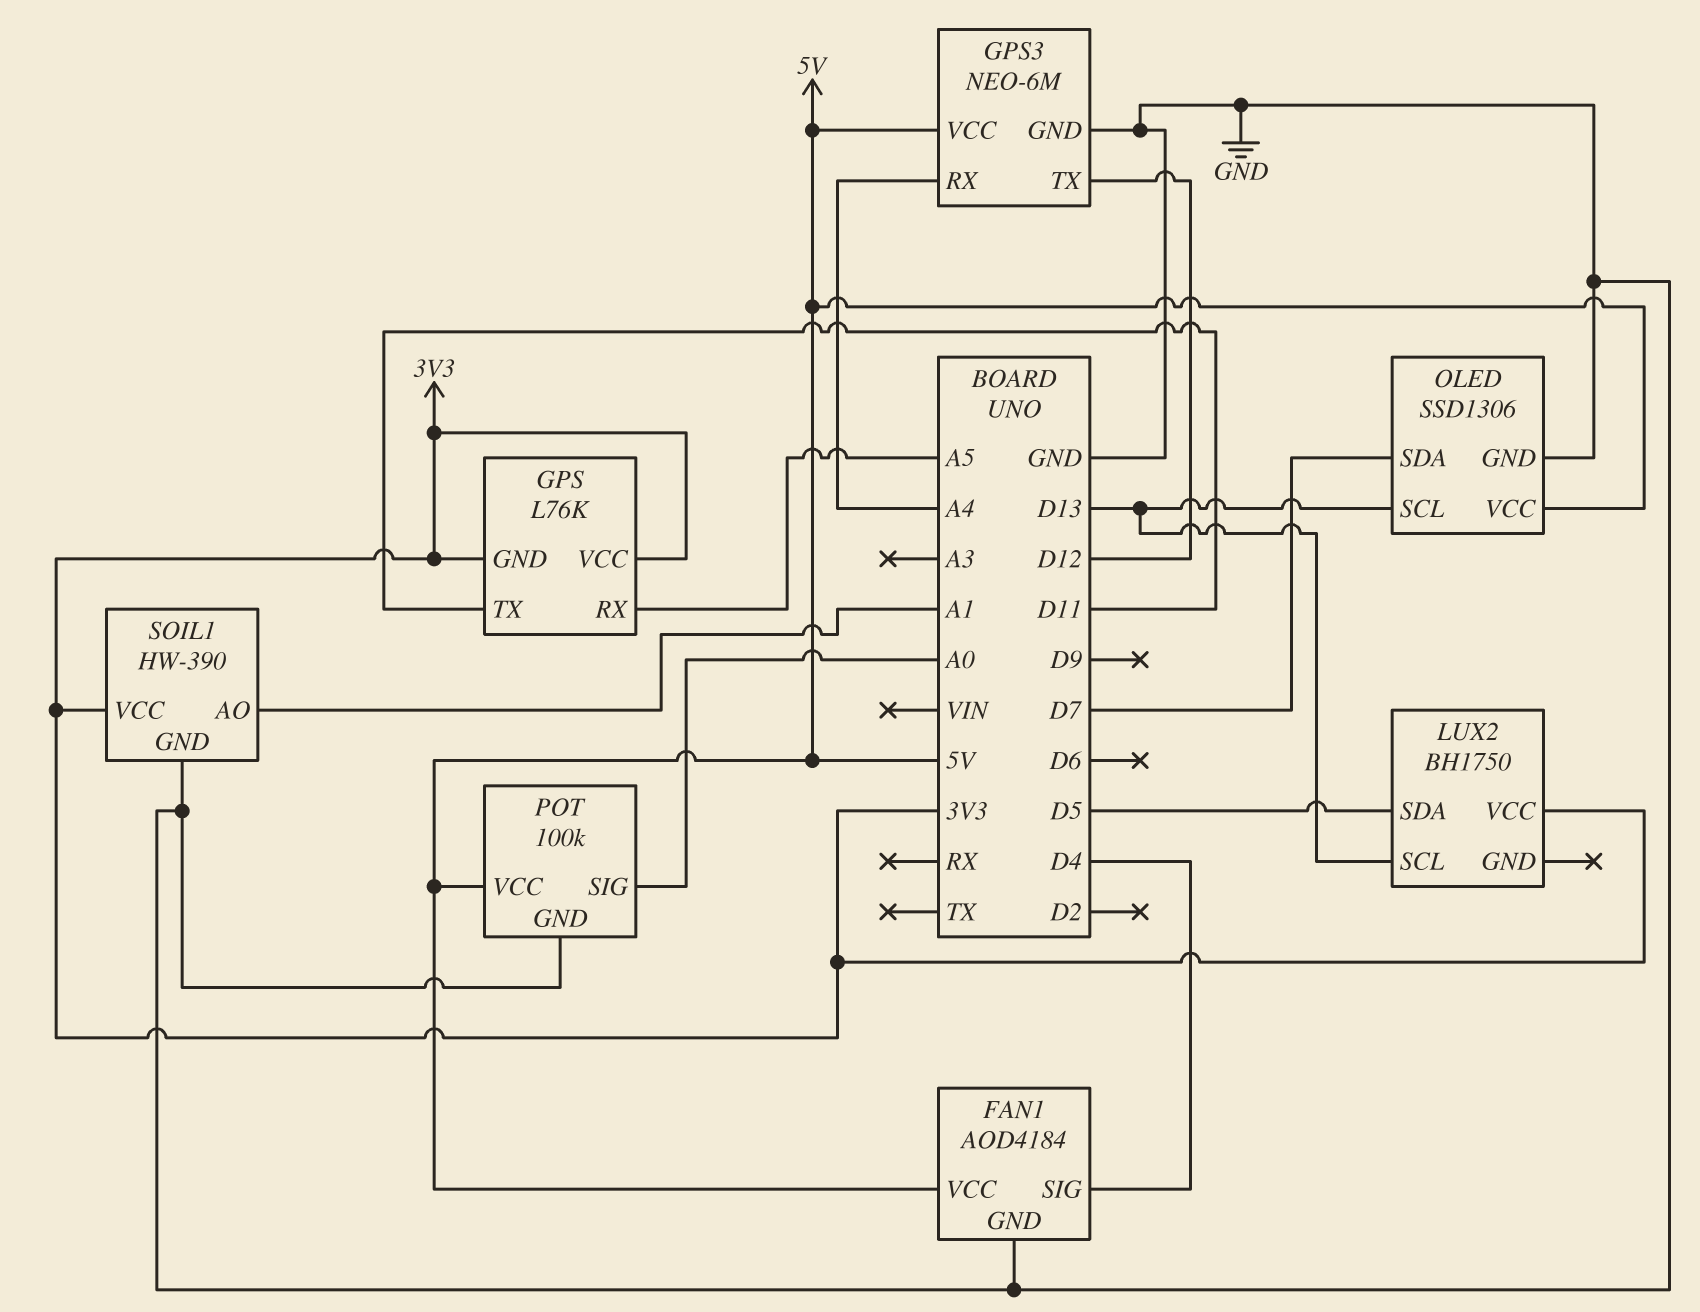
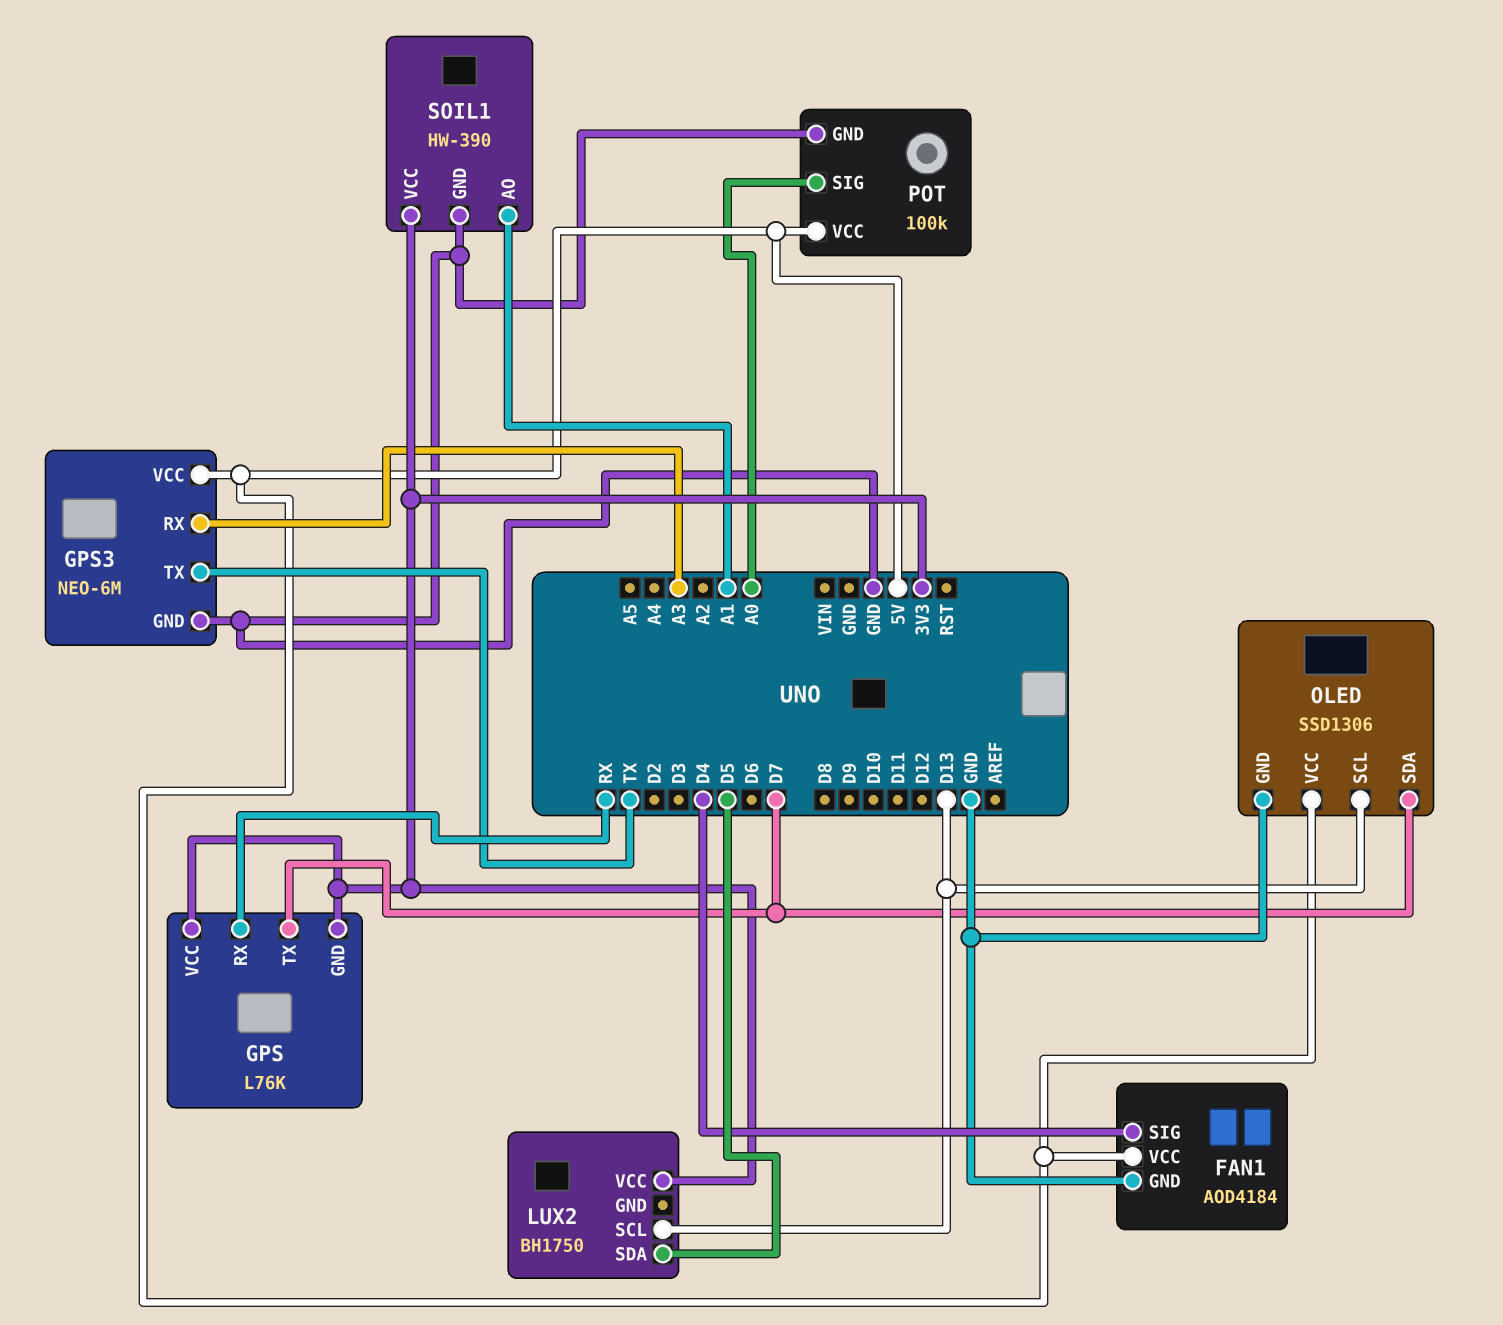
GPS pin RX: A5 -> RX
GPS pin TX: D11 -> D7
GPS3 pin RX: A4 -> A3
GPS3 pin TX: D12 -> TX

